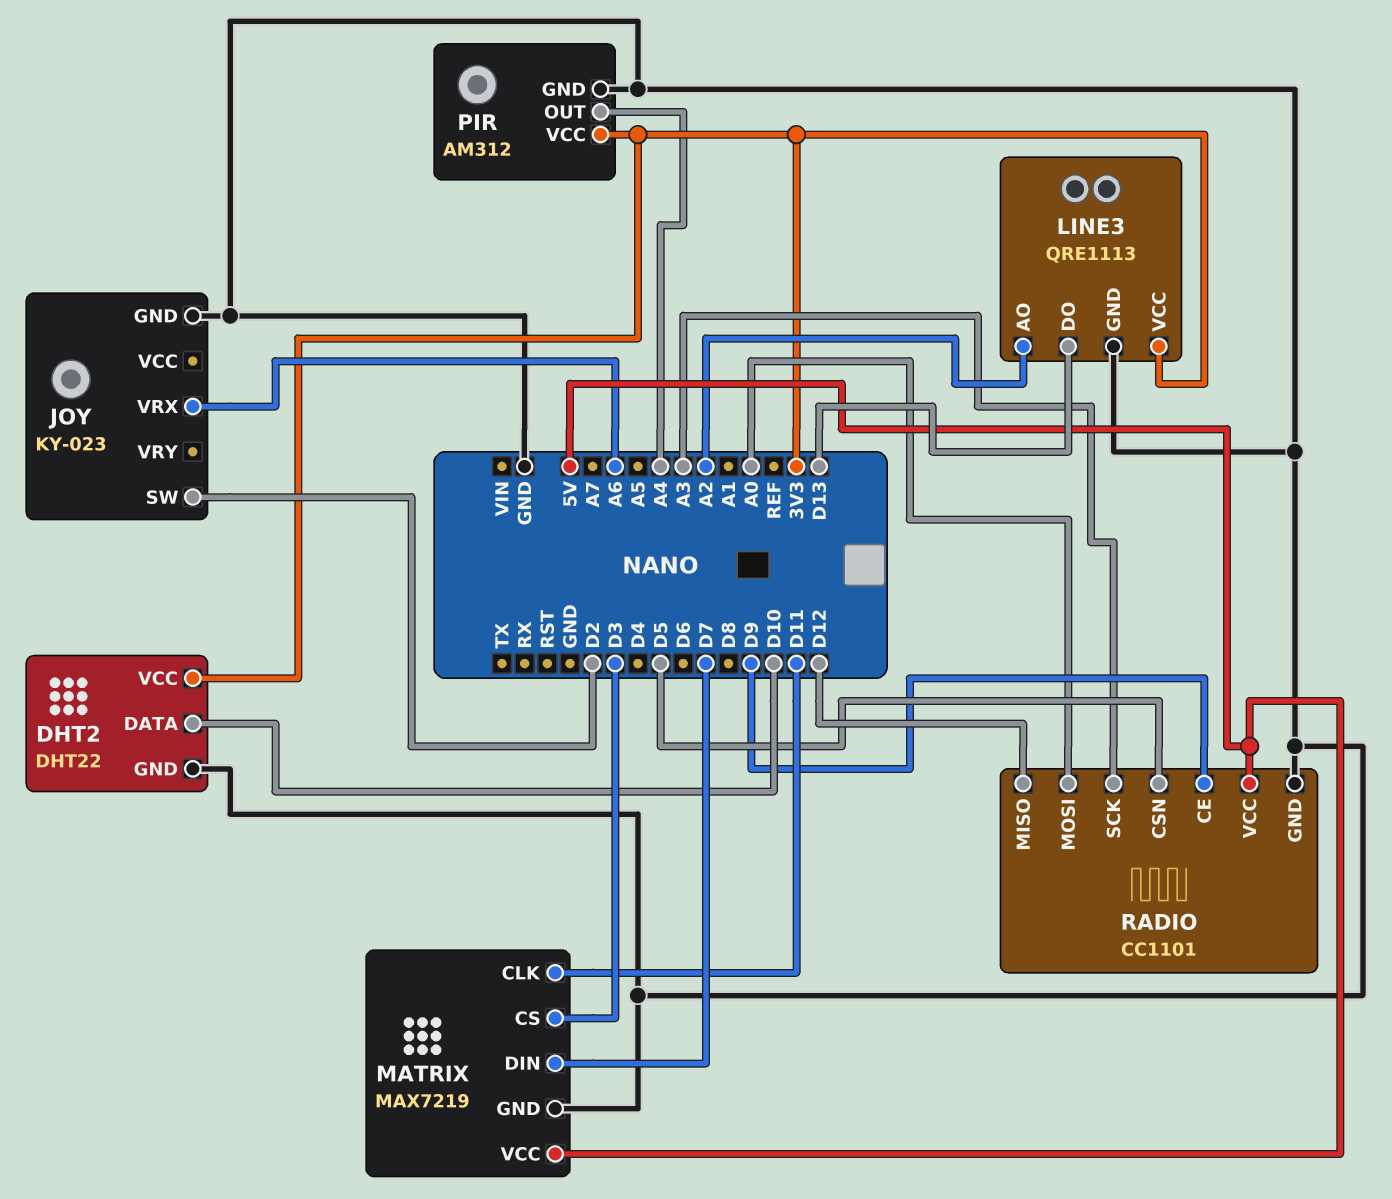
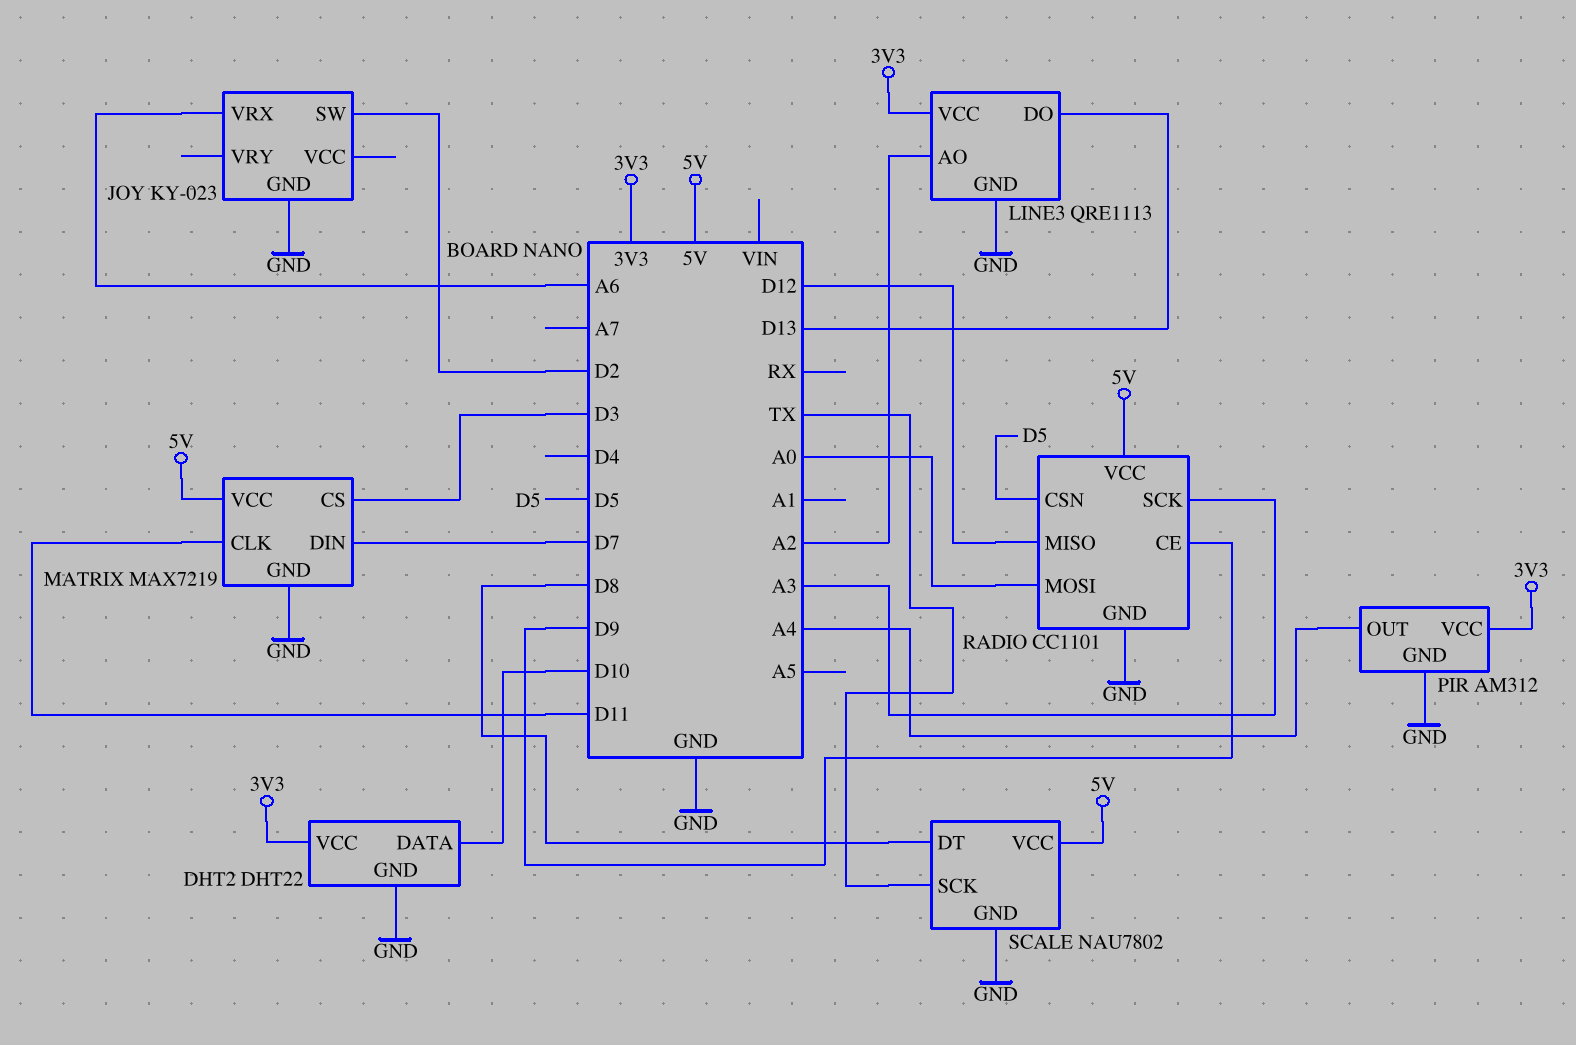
SCALE: none -> NAU7802
SCALE pin DT: none -> D8
SCALE pin GND: none -> GND
SCALE pin SCK: none -> TX
SCALE pin VCC: none -> 5V

